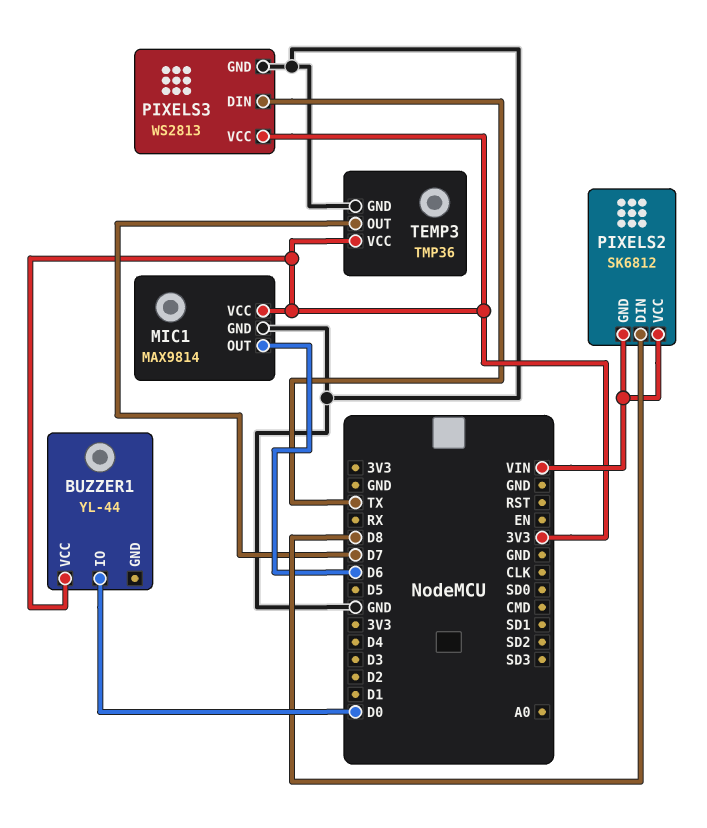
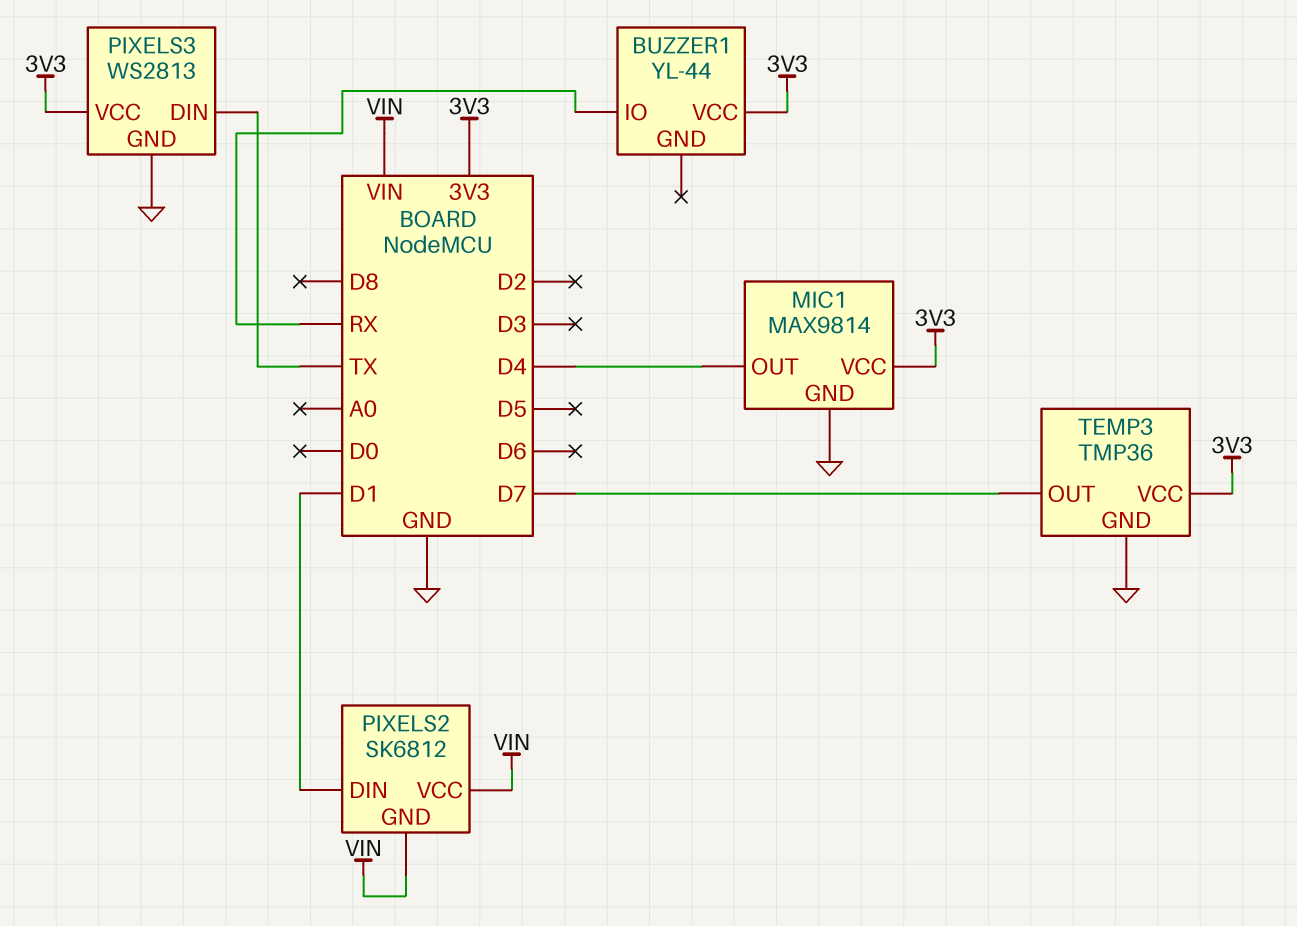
BUZZER1 pin IO: D0 -> RX
MIC1 pin OUT: D6 -> D4
PIXELS2 pin DIN: D8 -> D1

